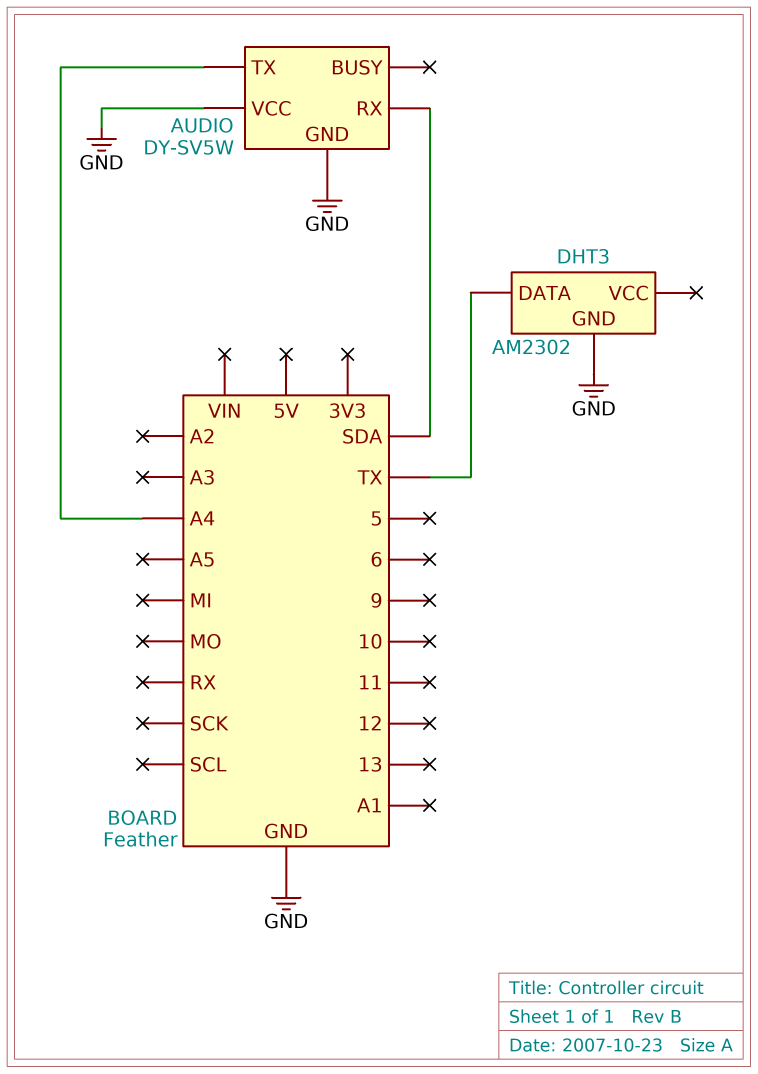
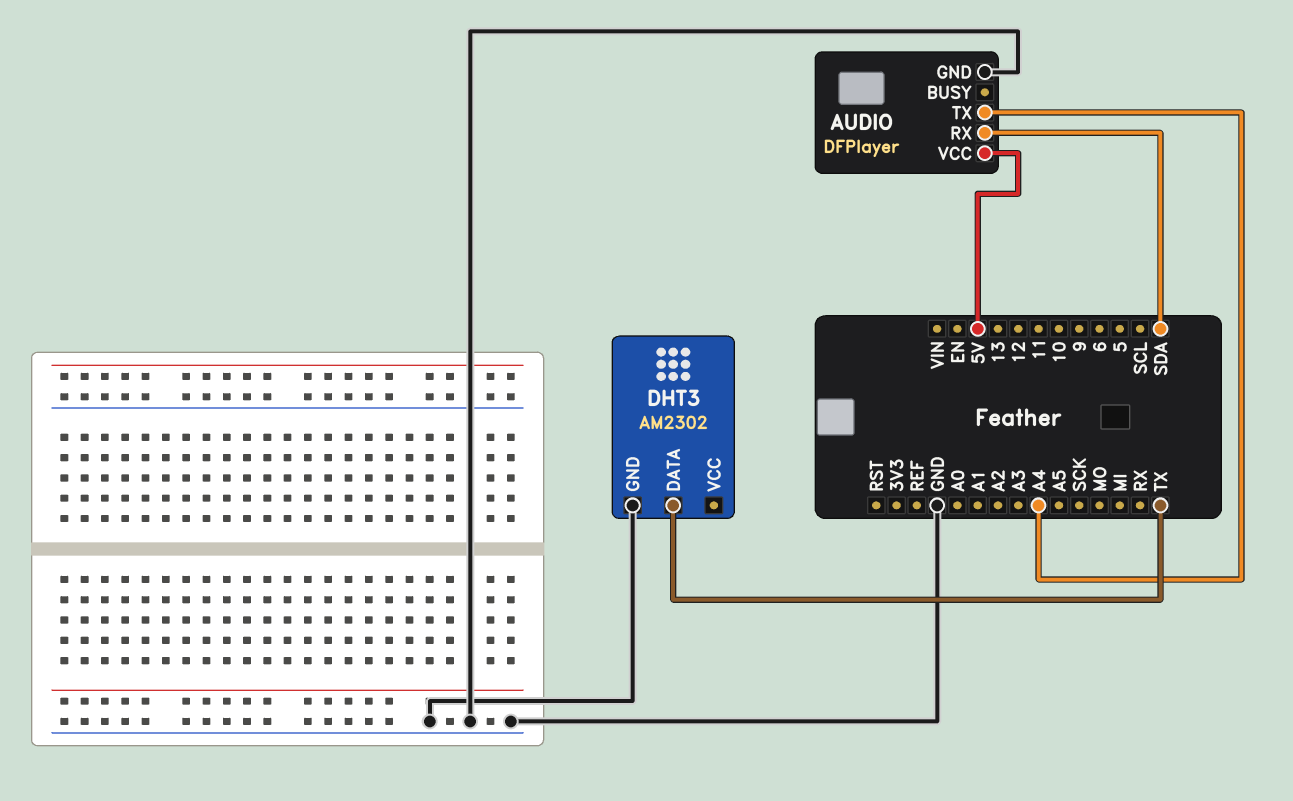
AUDIO: DY-SV5W -> DFPlayer
AUDIO pin VCC: GND -> 5V

